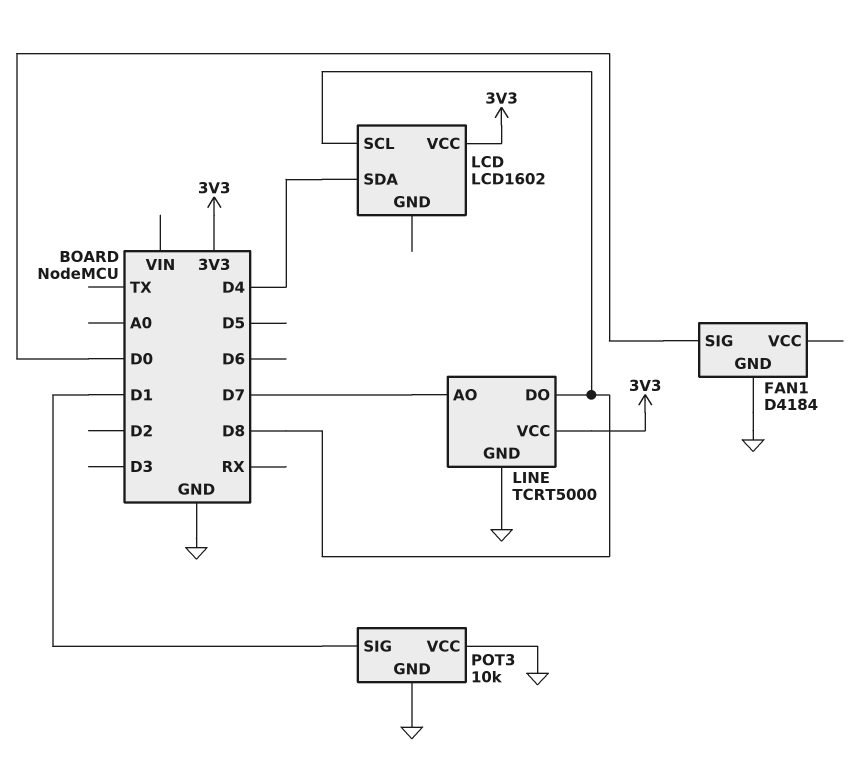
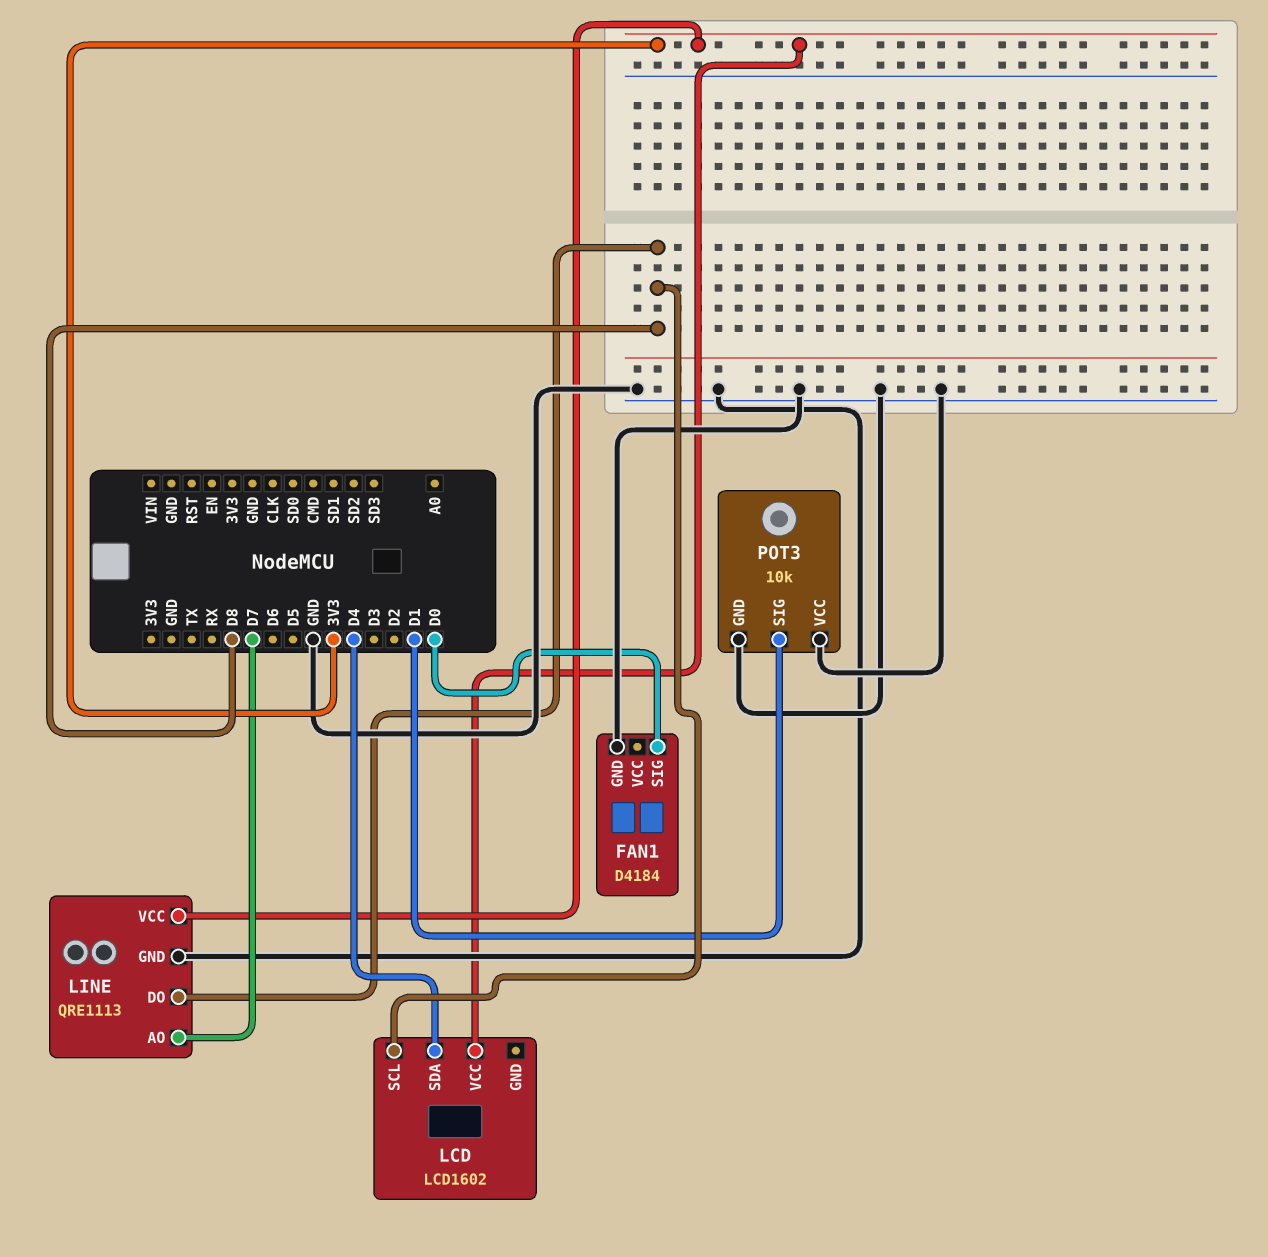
LINE: TCRT5000 -> QRE1113

